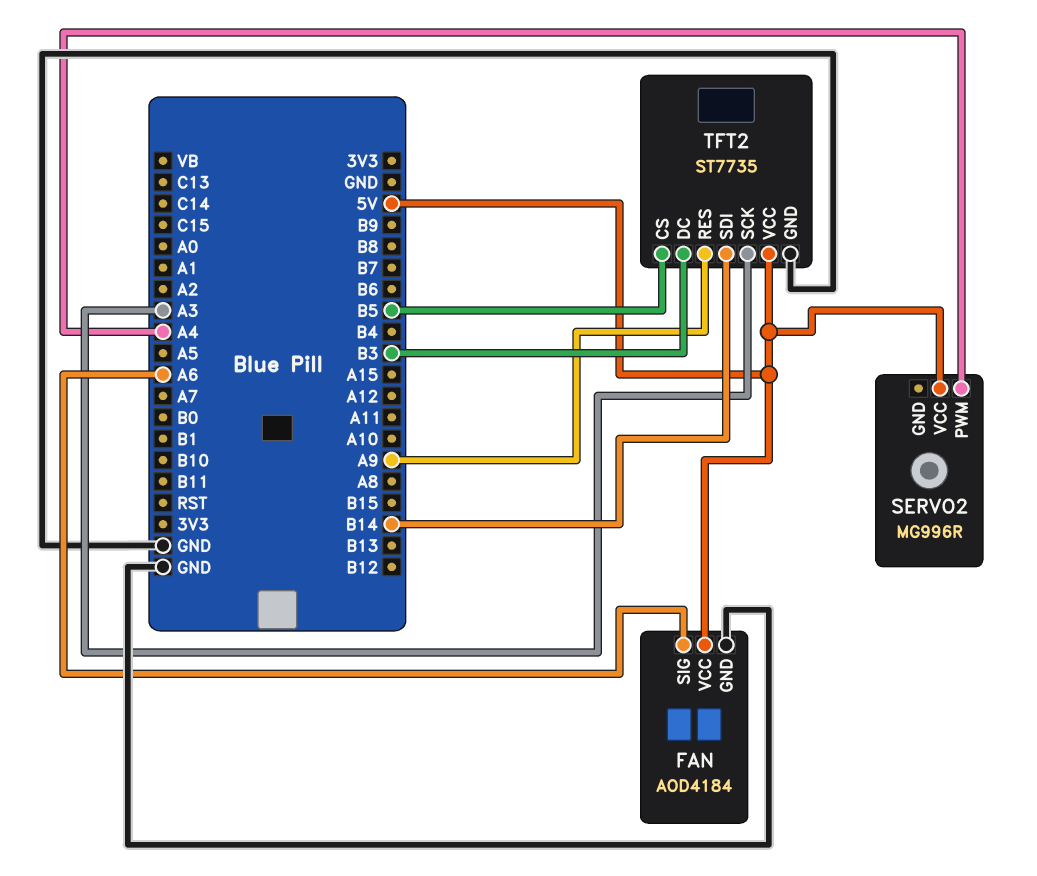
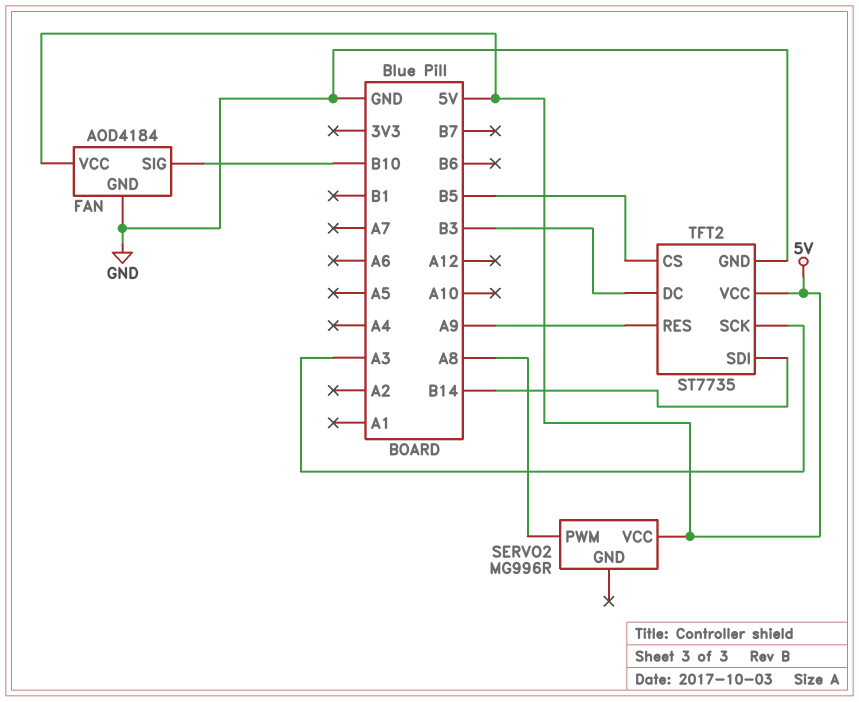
FAN pin SIG: A6 -> B10
SERVO2 pin PWM: A4 -> A8

